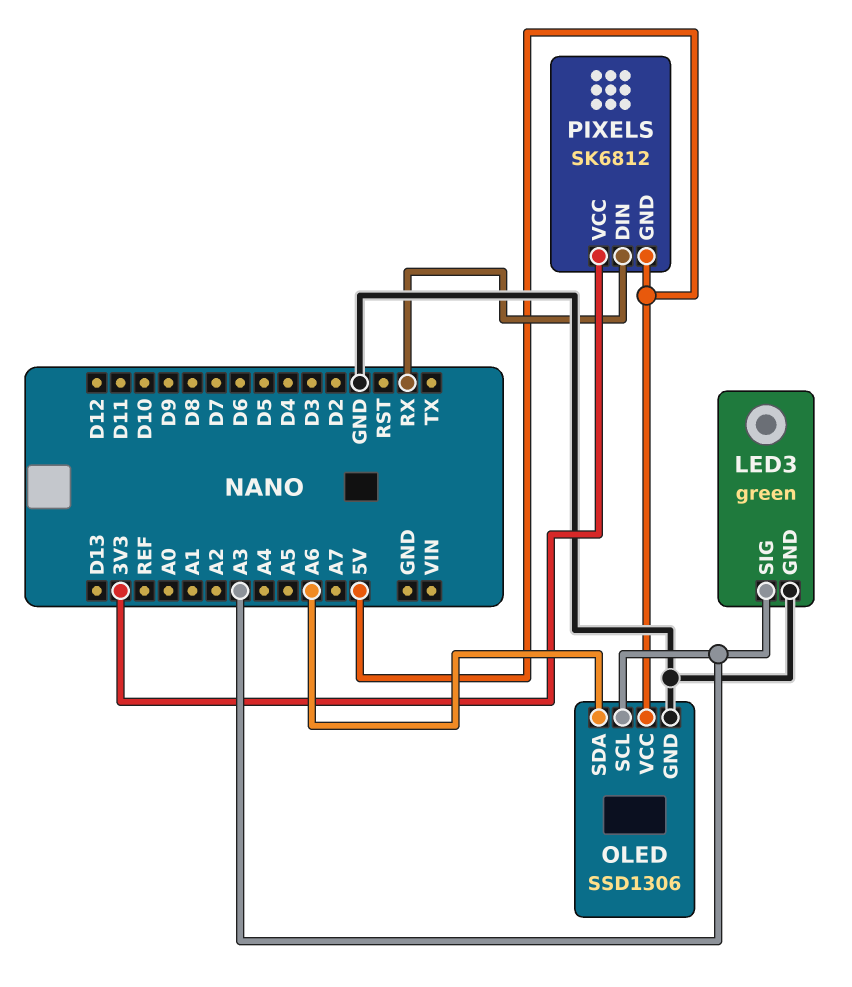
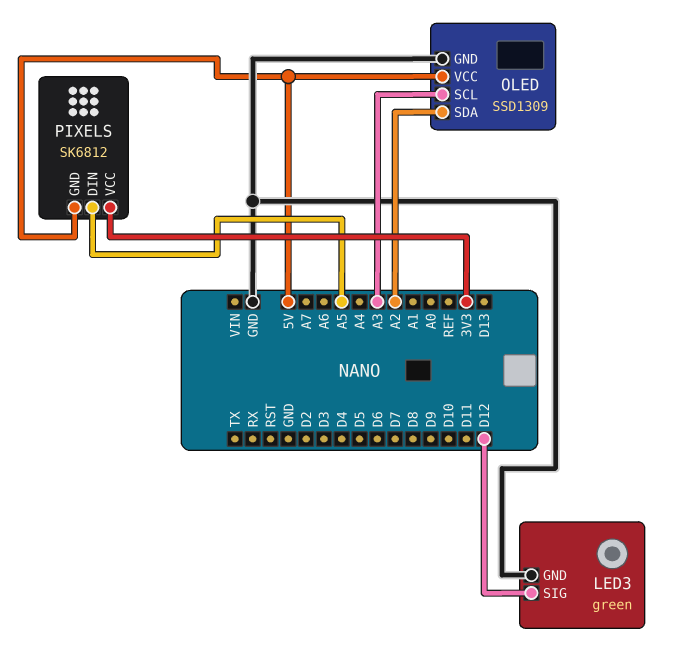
LED3 pin SIG: A3 -> D12
OLED: SSD1306 -> SSD1309
OLED pin SDA: A6 -> A2
PIXELS pin DIN: RX -> A5

